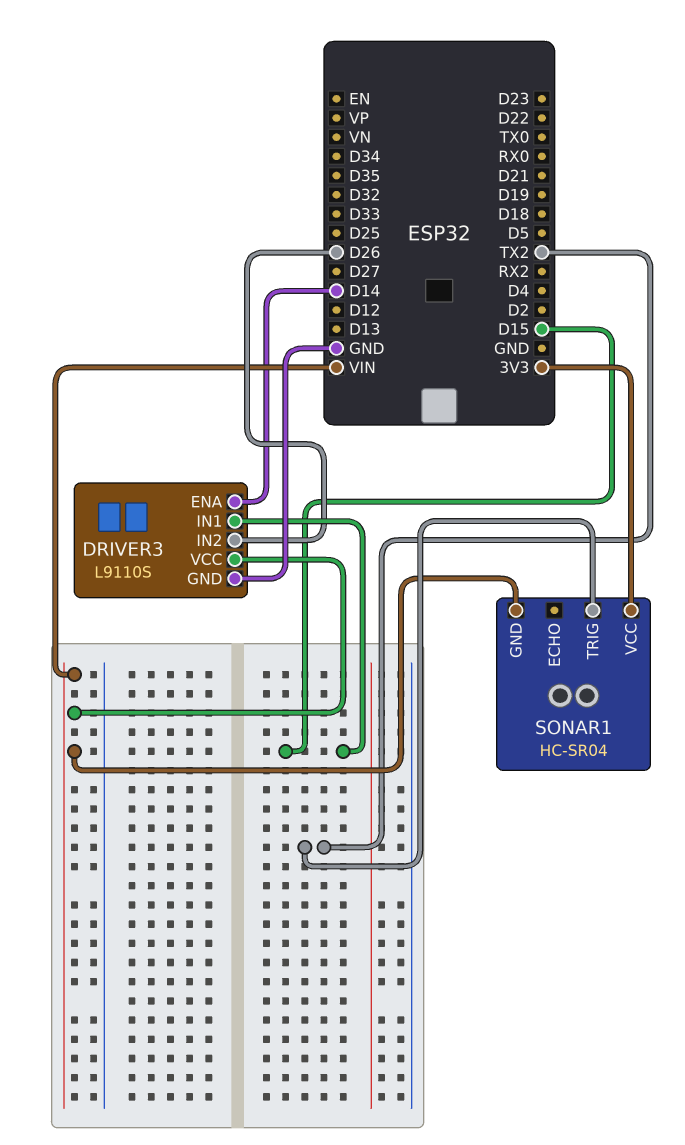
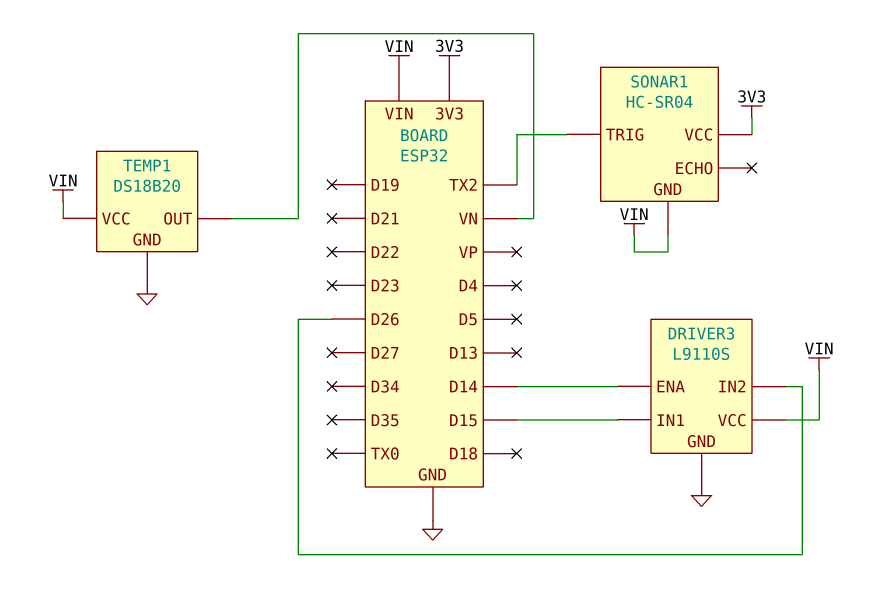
TEMP1: none -> DS18B20
TEMP1 pin GND: none -> GND
TEMP1 pin OUT: none -> VN
TEMP1 pin VCC: none -> VIN

